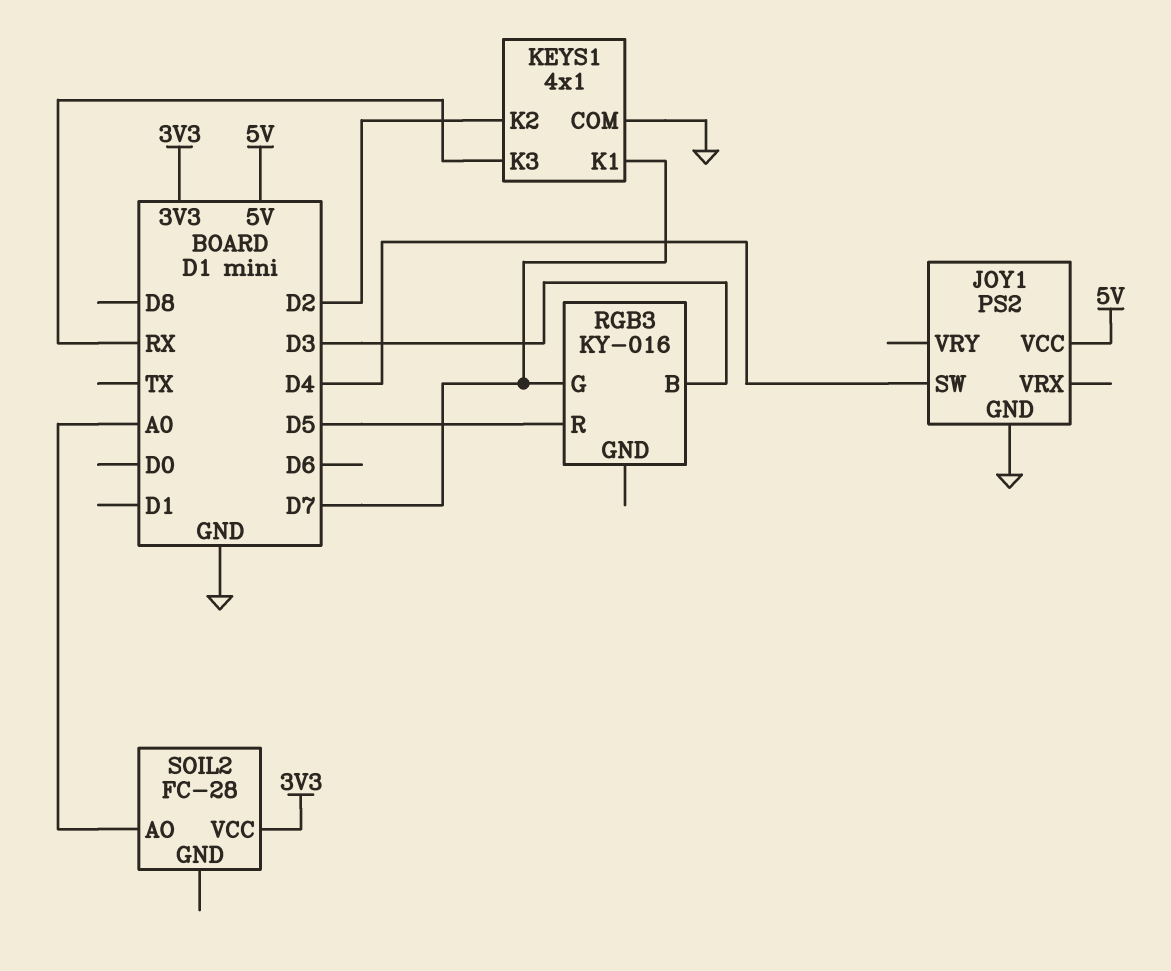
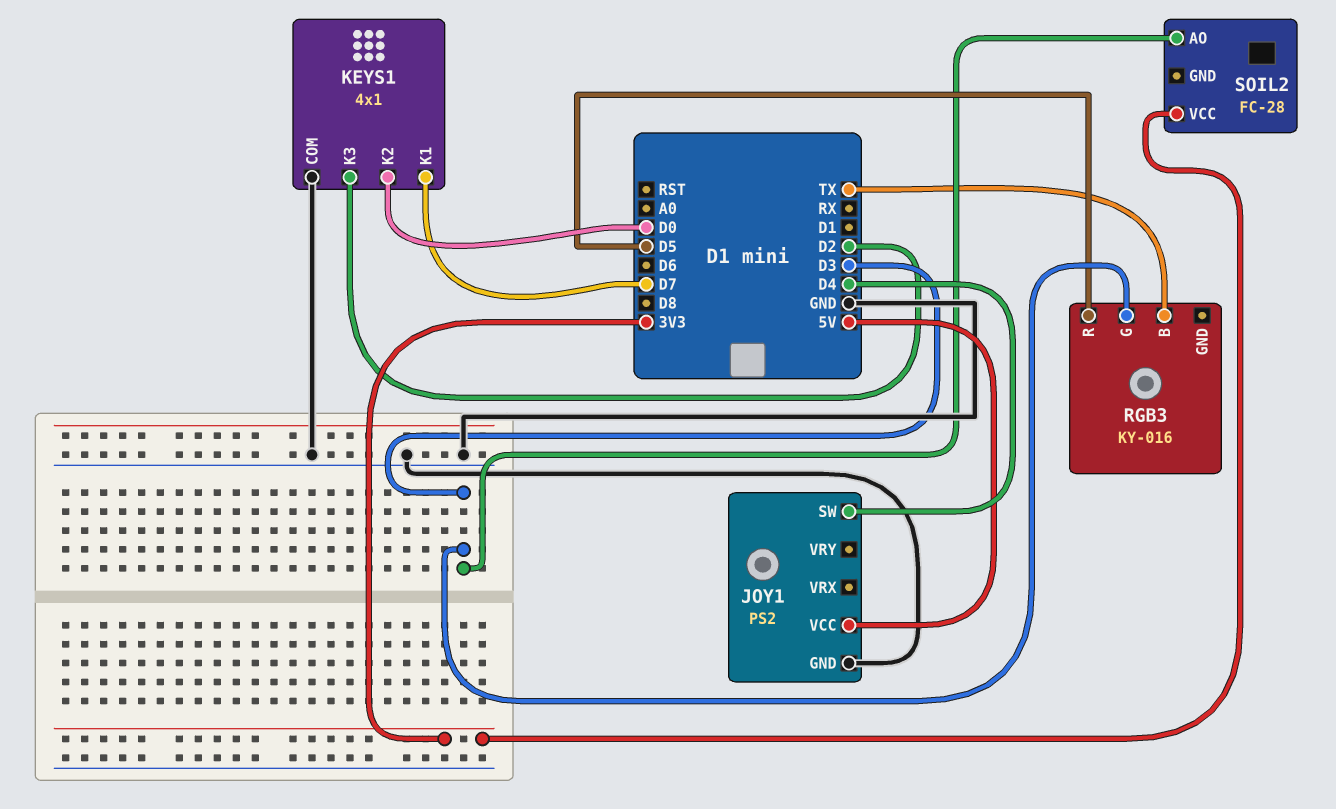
KEYS1 pin K2: D2 -> D0
KEYS1 pin K3: RX -> D2
RGB3 pin B: D3 -> TX
RGB3 pin G: D7 -> D3
SOIL2 pin AO: A0 -> D3

